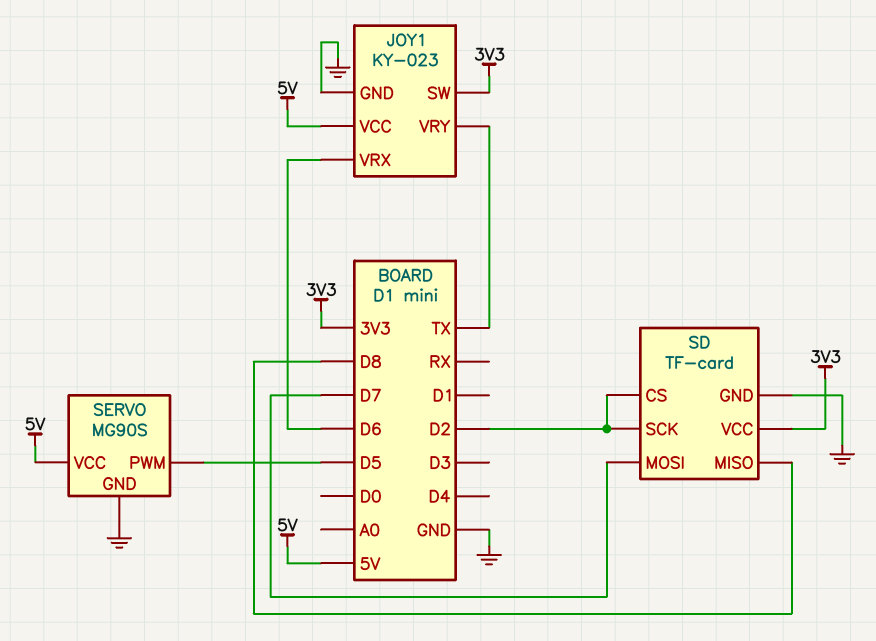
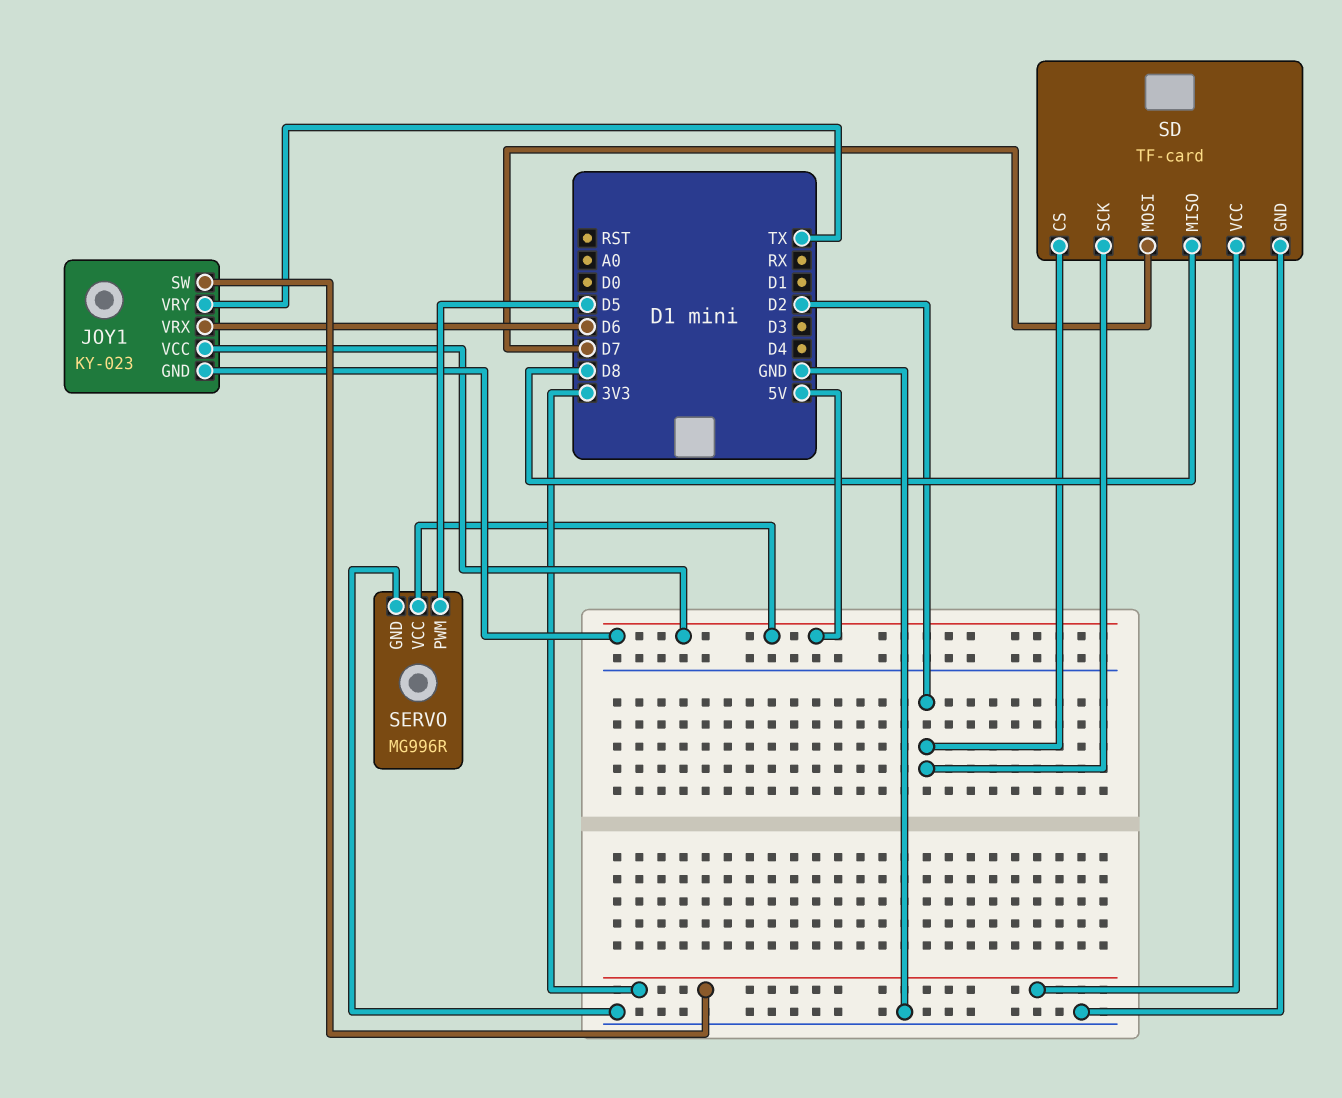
JOY1 pin GND: GND -> 5V
SERVO: MG90S -> MG996R

